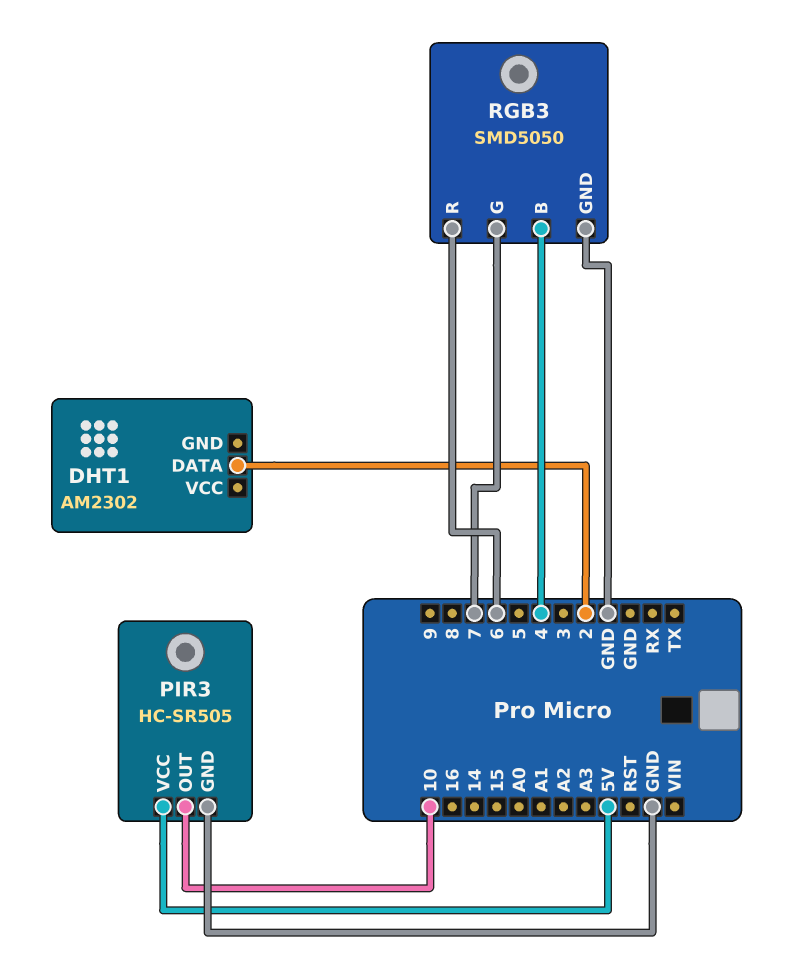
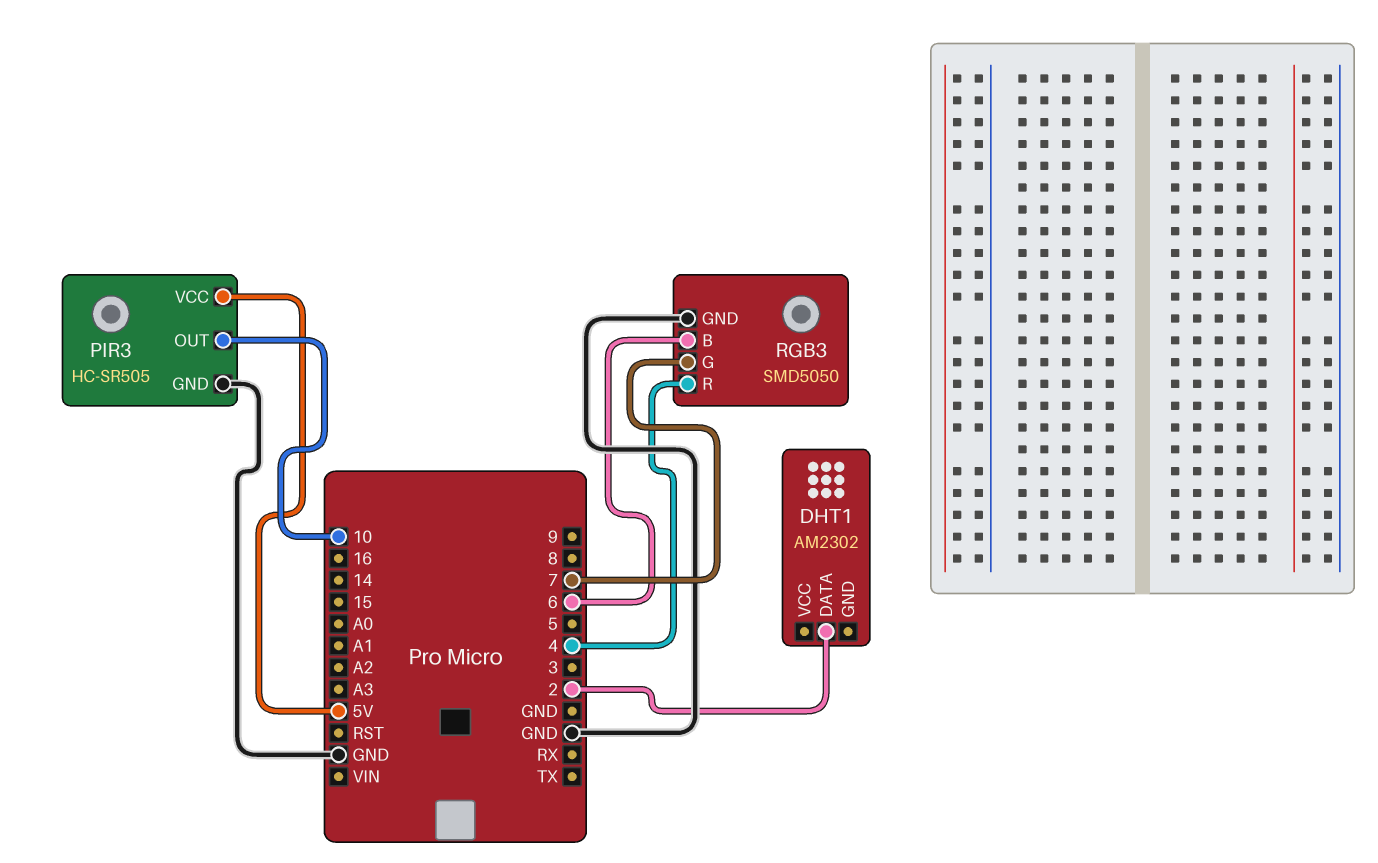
RGB3 pin B: 4 -> 6
RGB3 pin R: 6 -> 4

